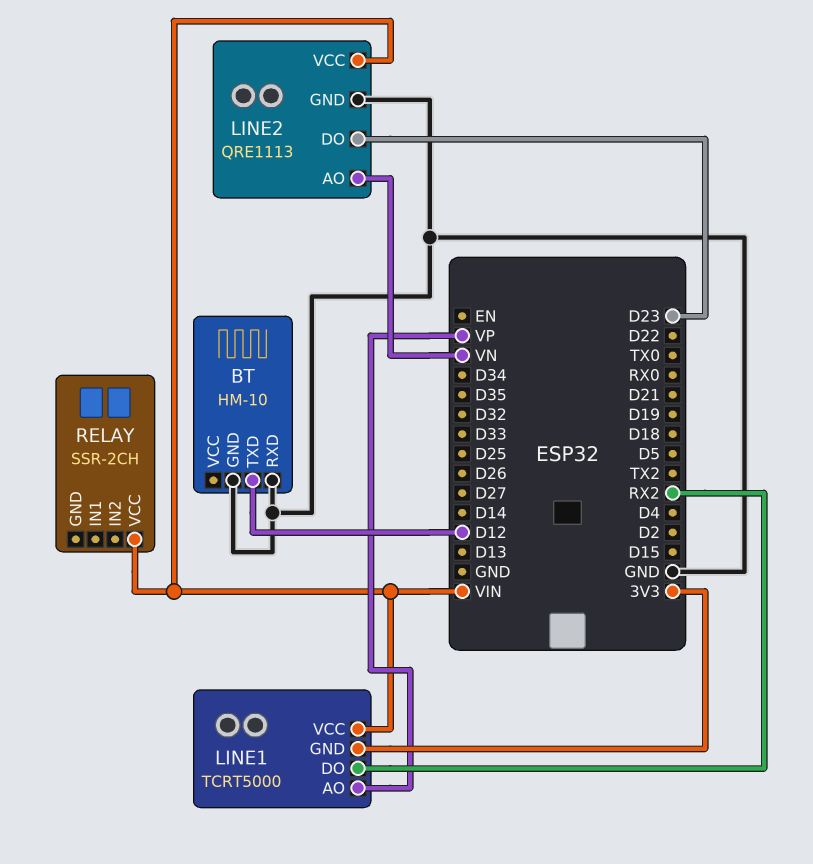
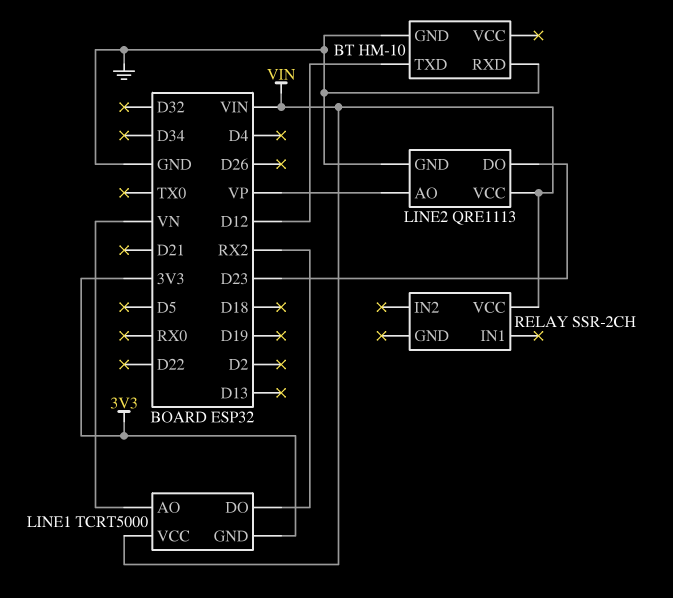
LINE1 pin AO: VP -> VN
LINE2 pin AO: VN -> VP

